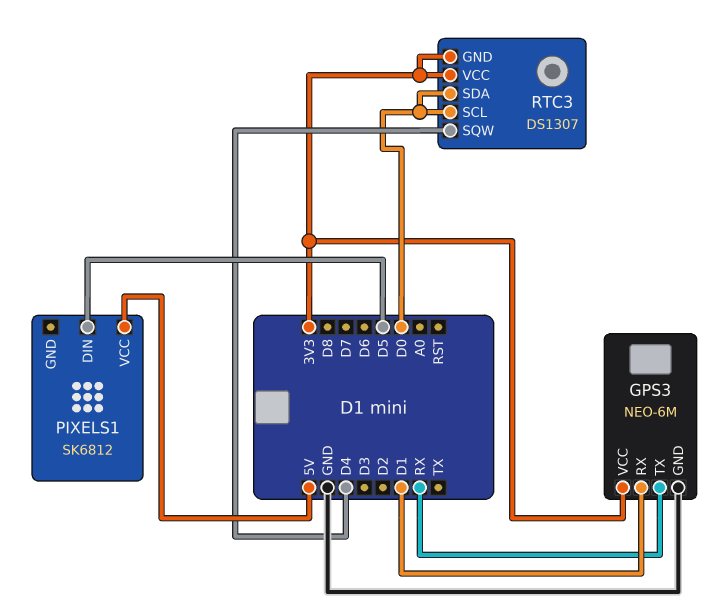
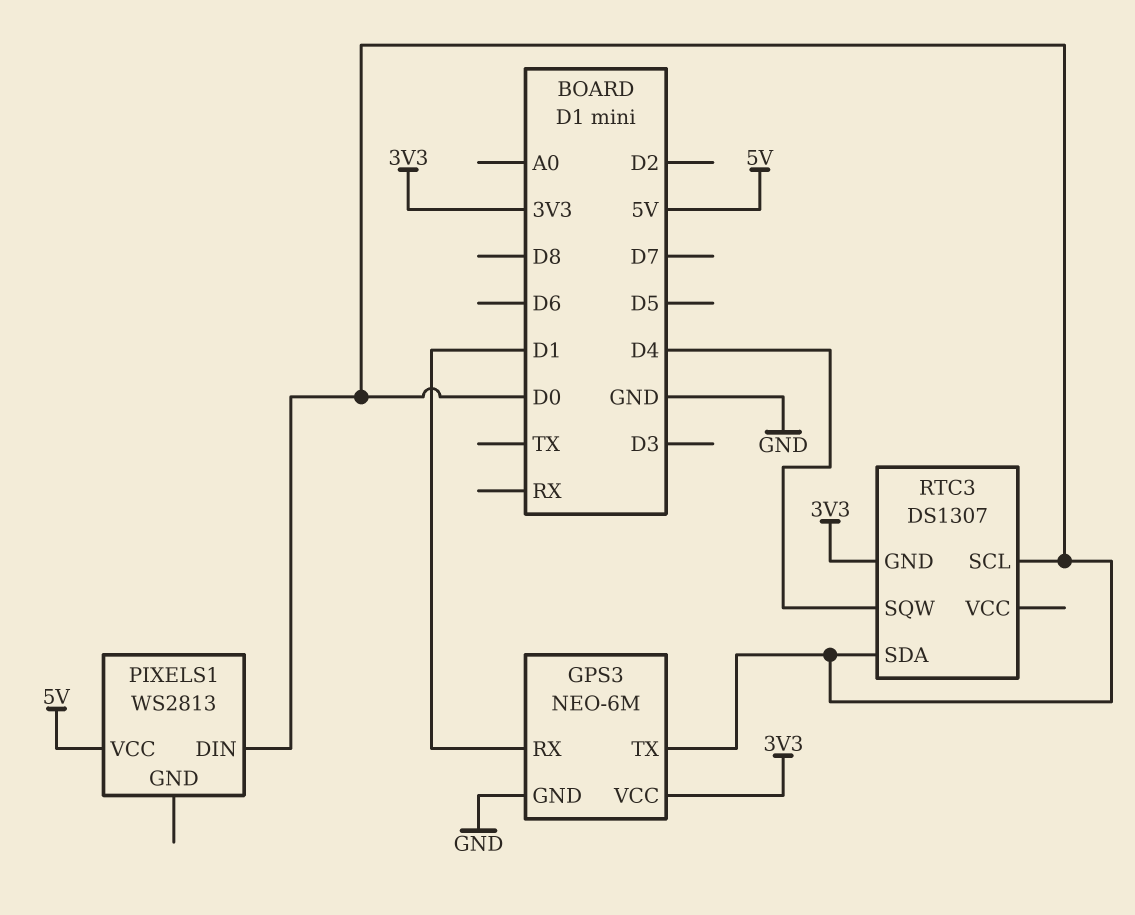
GPS3 pin TX: RX -> D0
PIXELS1: SK6812 -> WS2813
PIXELS1 pin DIN: D5 -> D0
RTC3 pin VCC: 3V3 -> none

